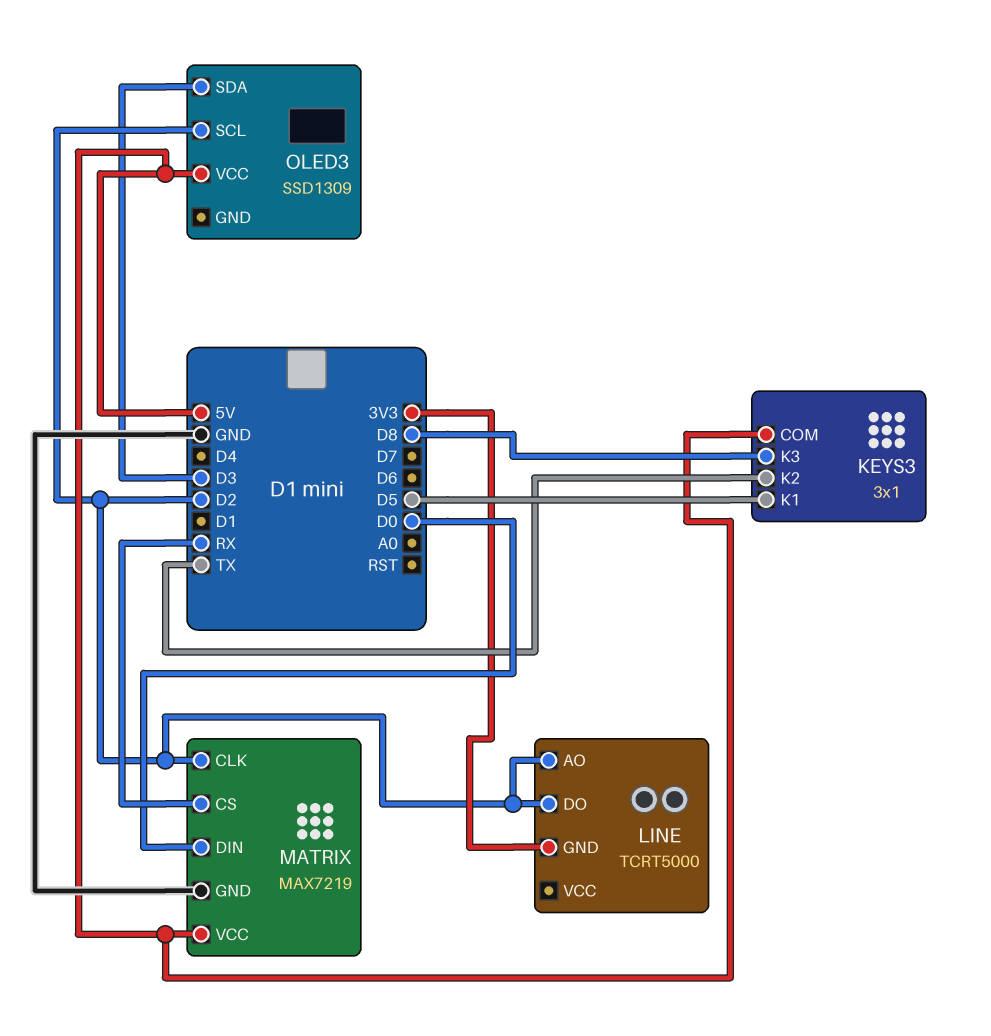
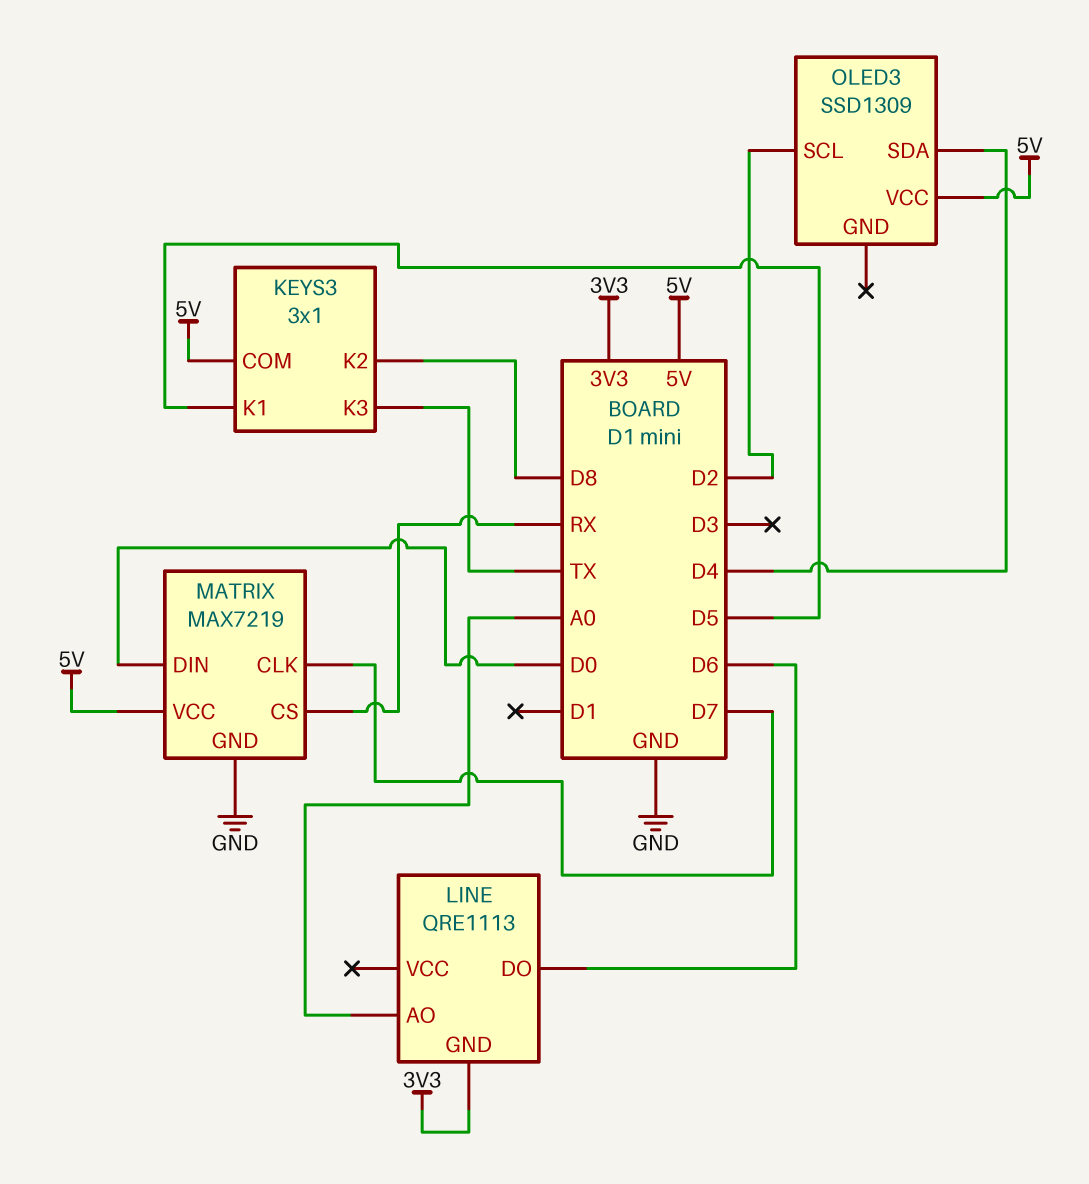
KEYS3 pin K2: TX -> D8
KEYS3 pin K3: D8 -> TX
LINE: TCRT5000 -> QRE1113
LINE pin AO: D2 -> A0
LINE pin DO: D2 -> D6
MATRIX pin CLK: D2 -> D7
OLED3 pin SDA: D3 -> D4

